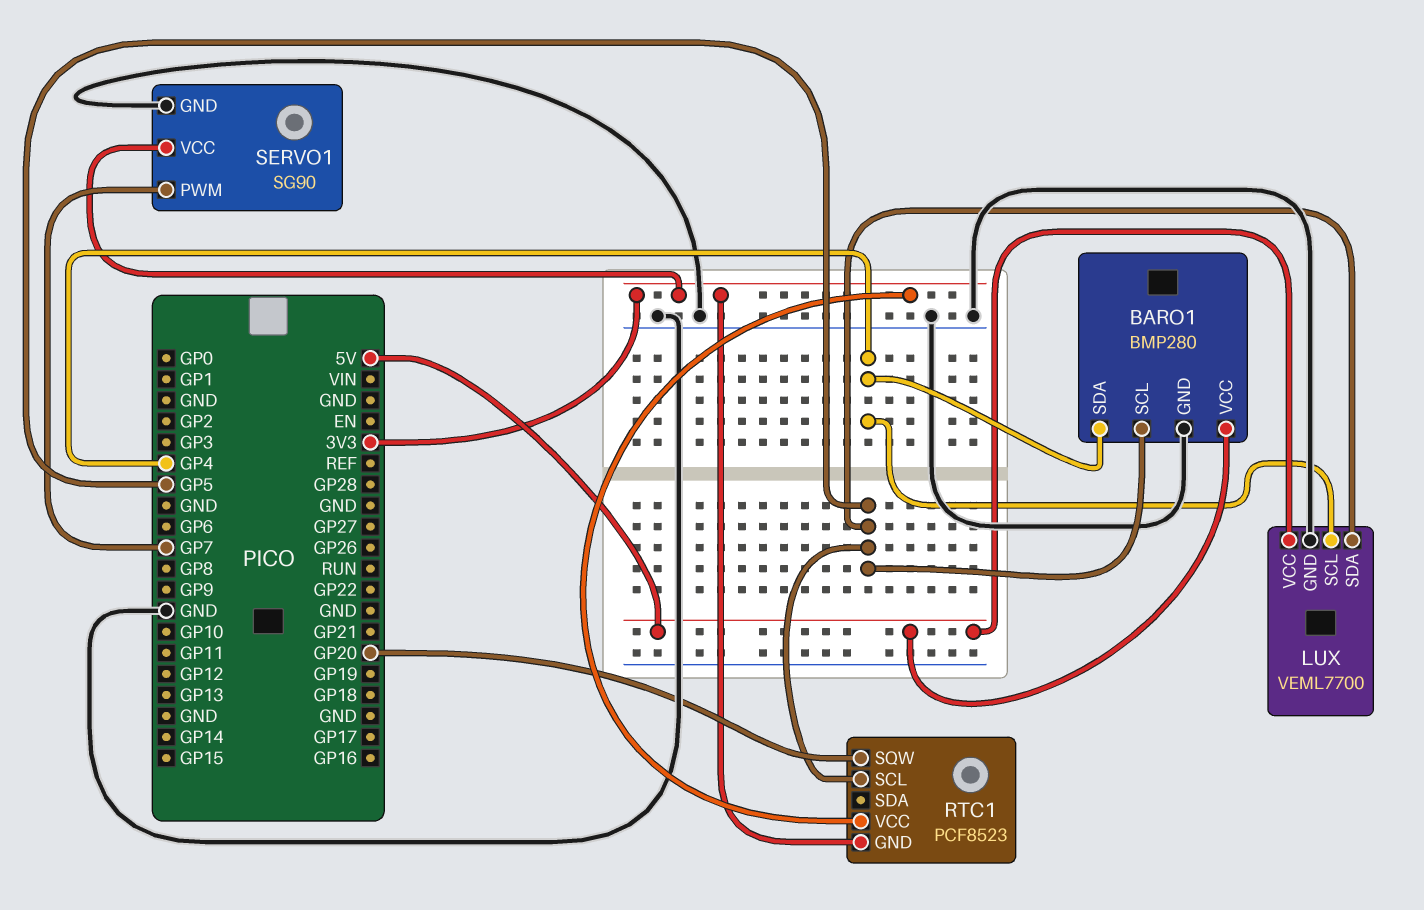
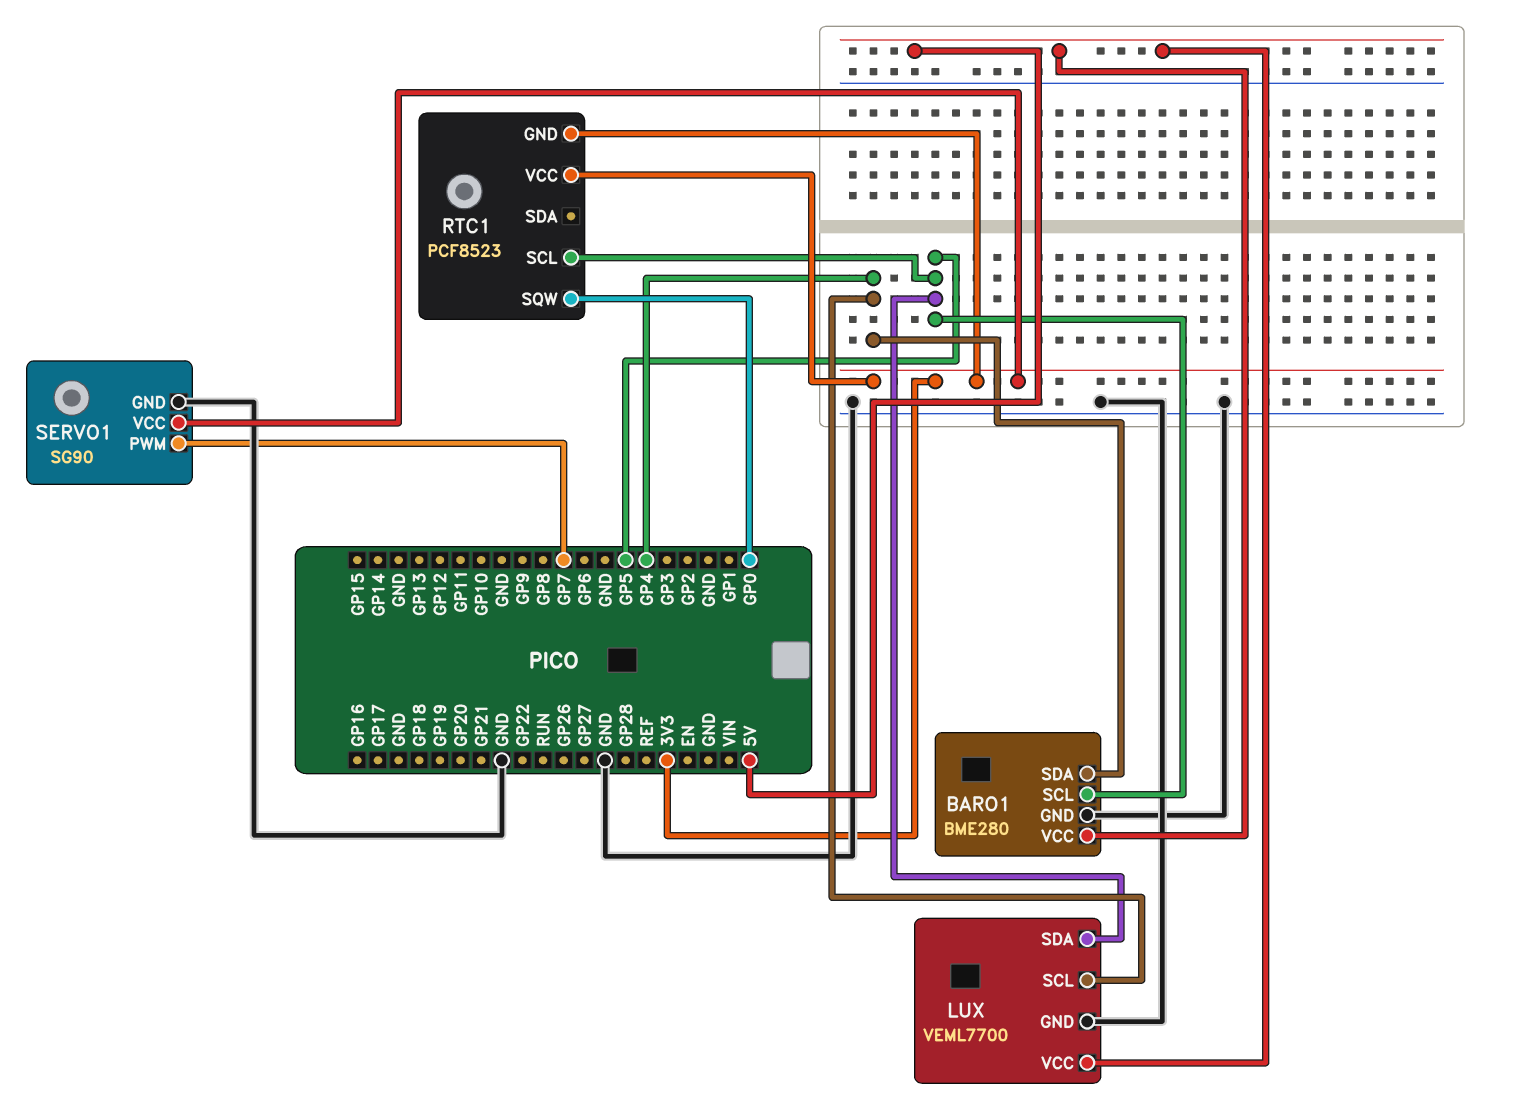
BARO1: BMP280 -> BME280
RTC1 pin SQW: GP20 -> GP0

